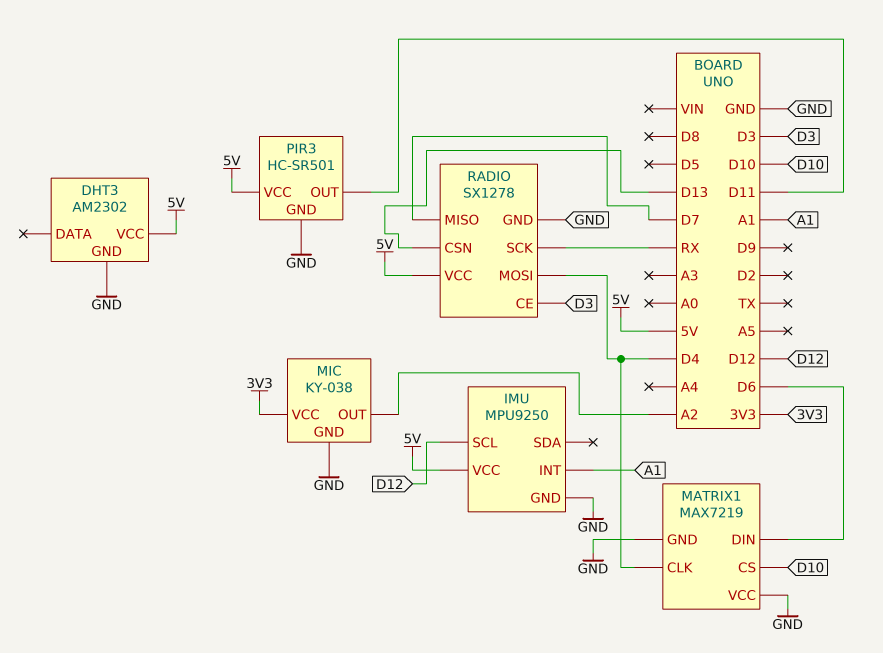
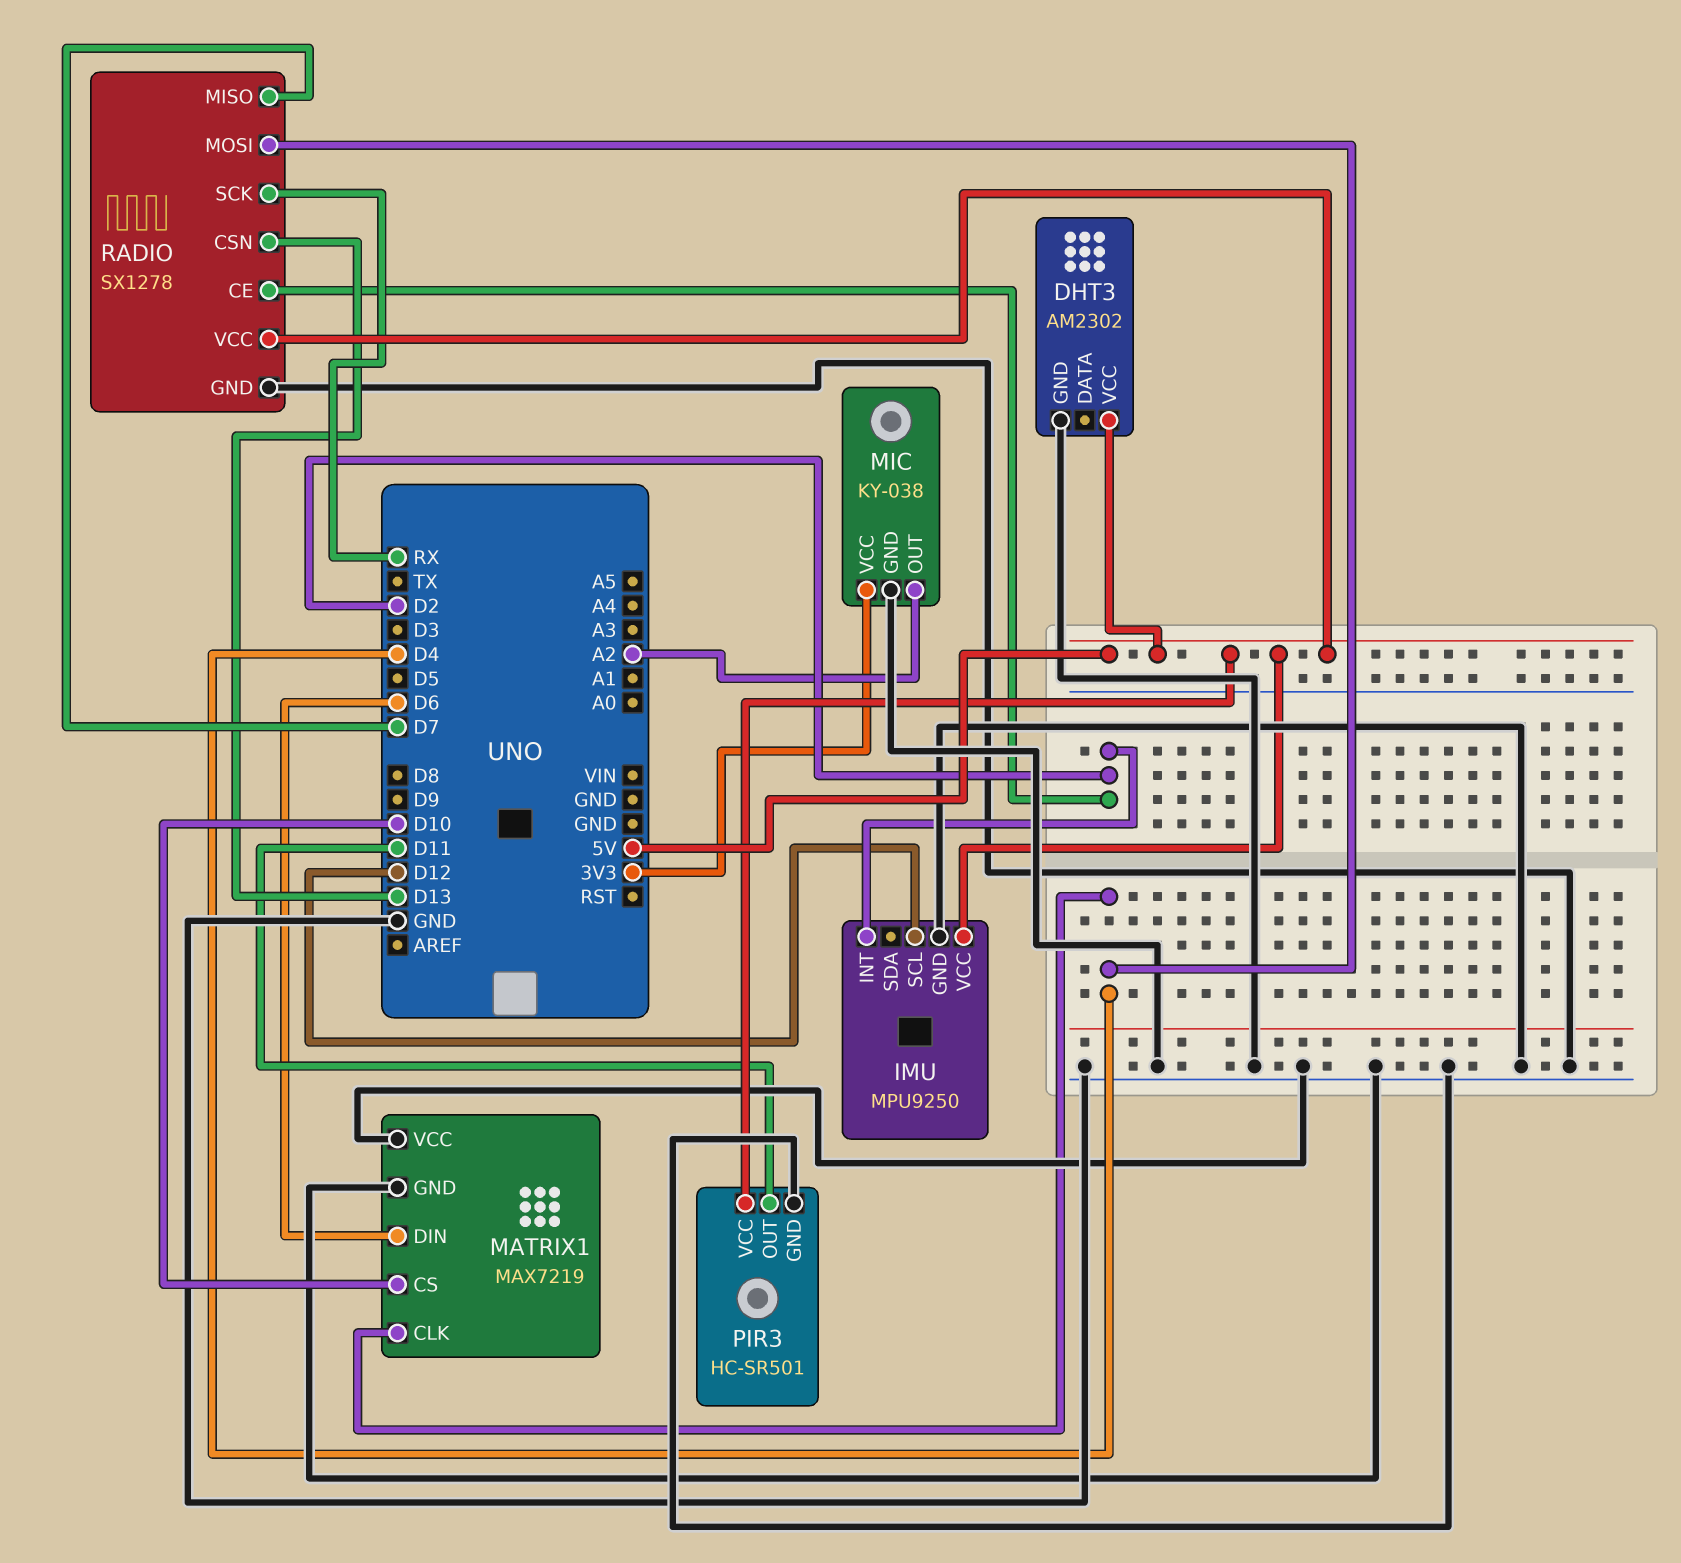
IMU pin INT: A1 -> D2
RADIO pin CE: D3 -> D2

